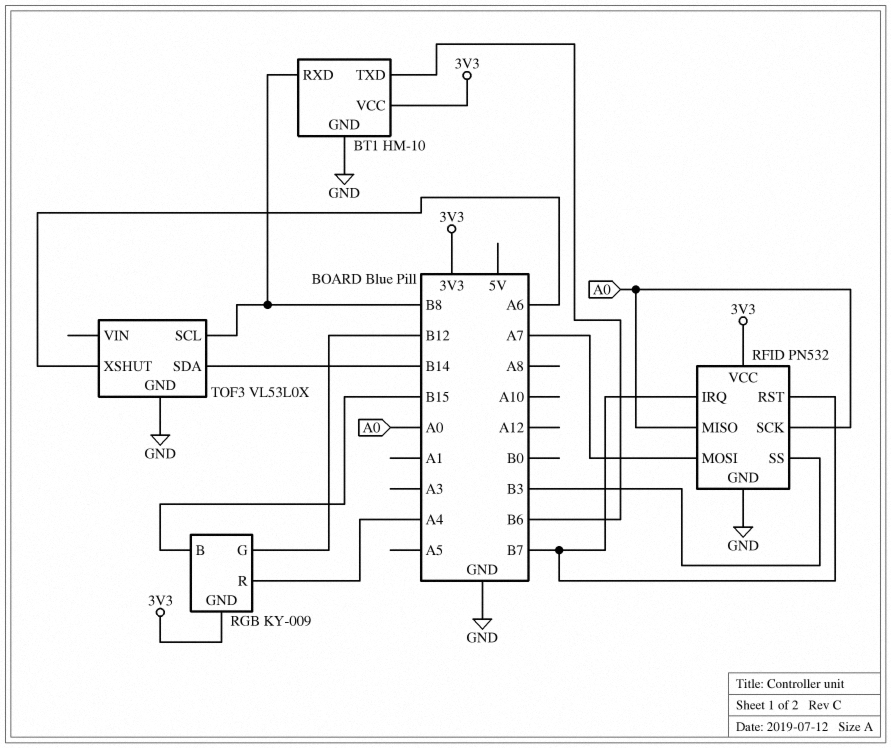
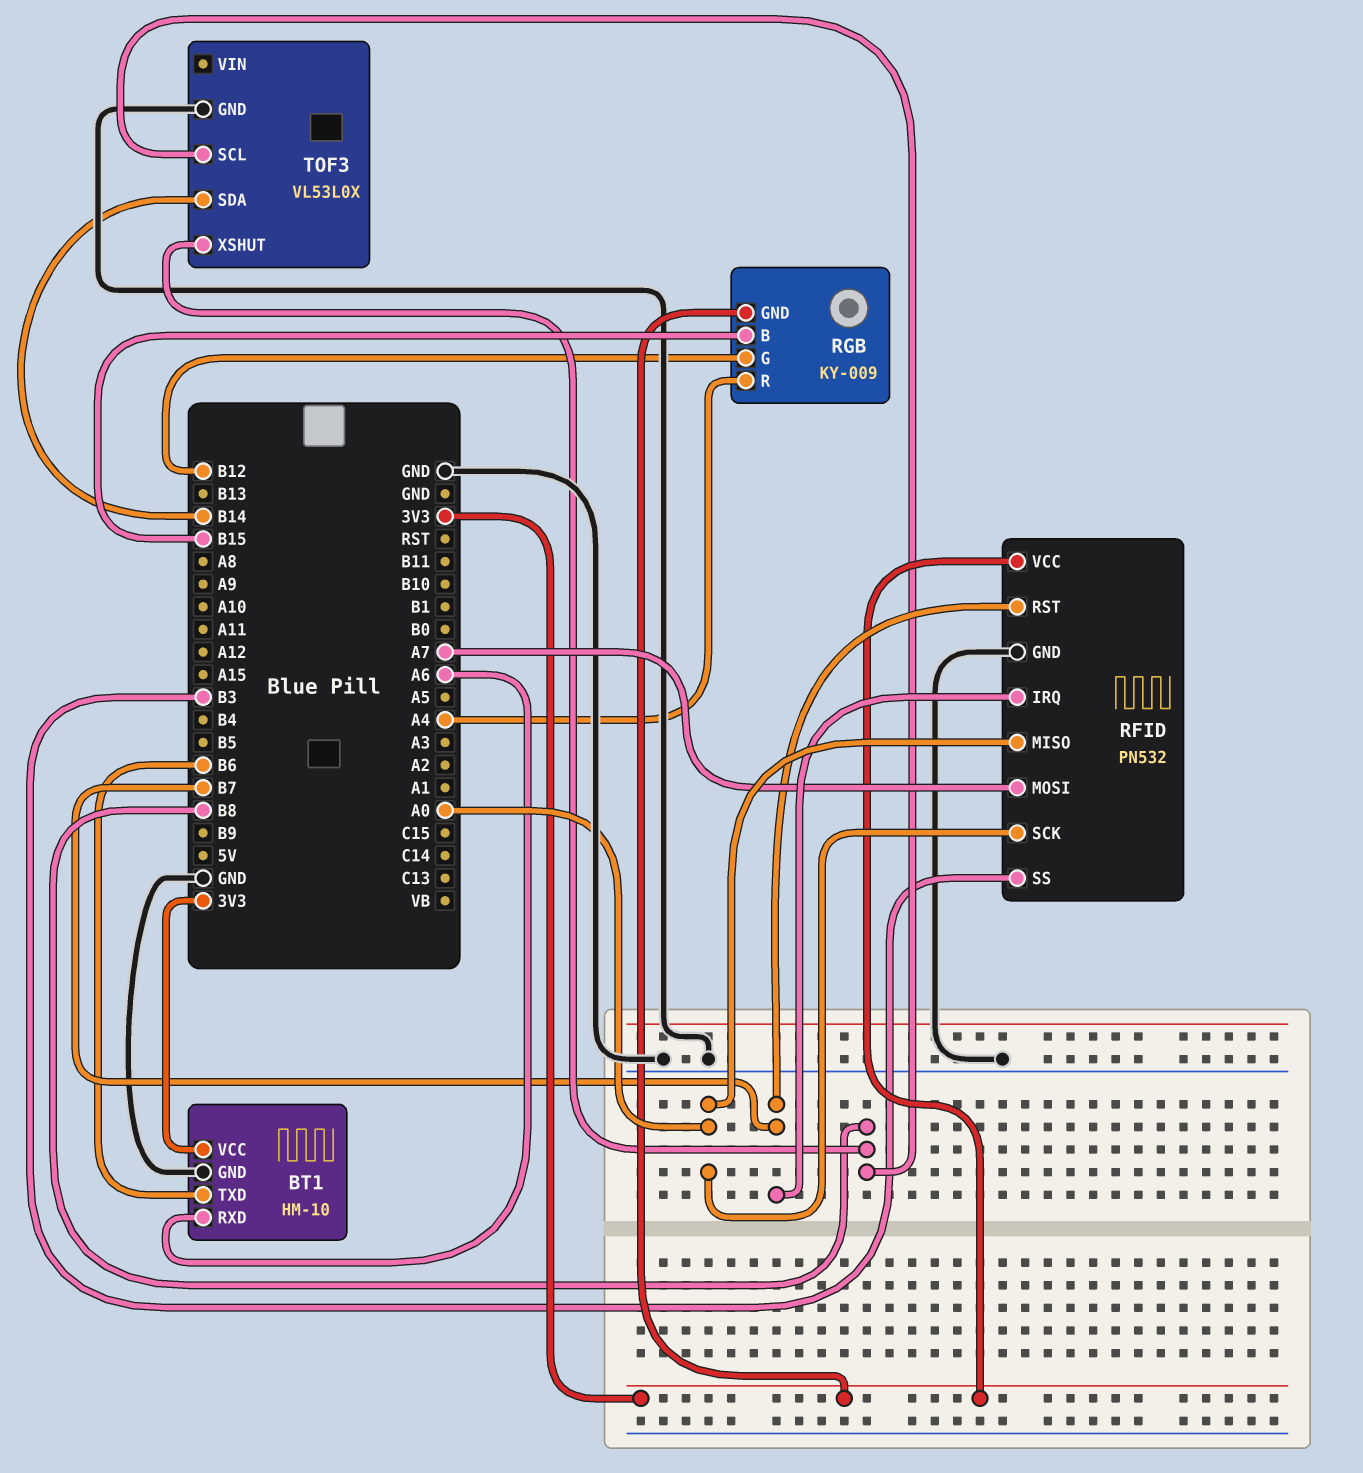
BT1 pin RXD: B8 -> A6
TOF3 pin XSHUT: A6 -> B8

